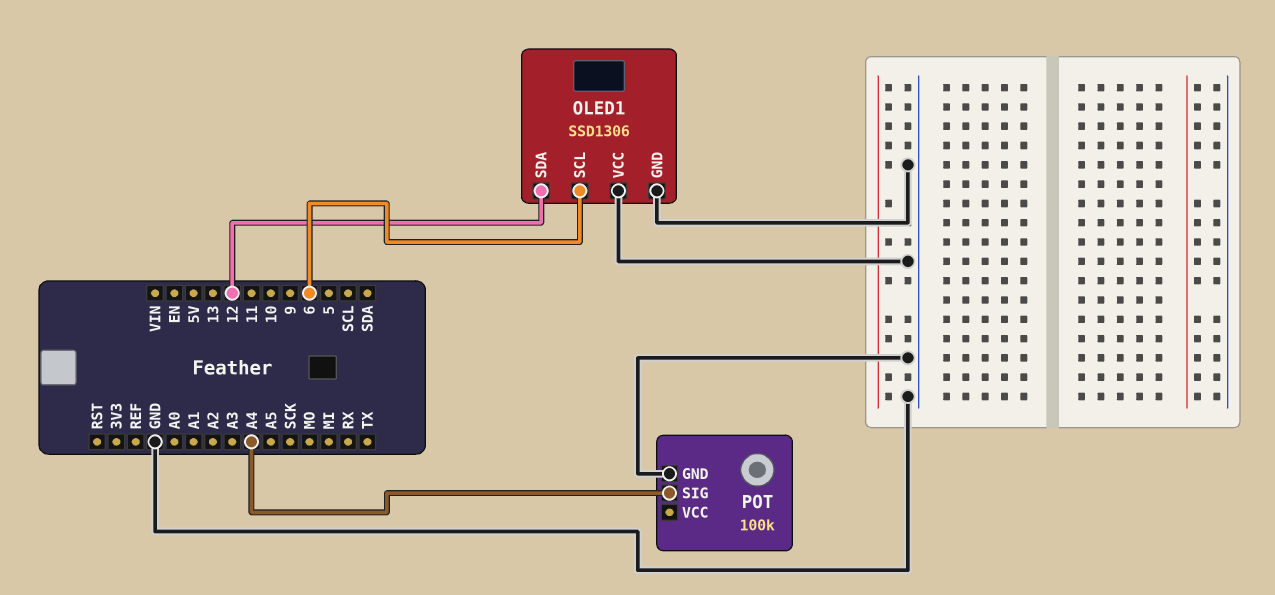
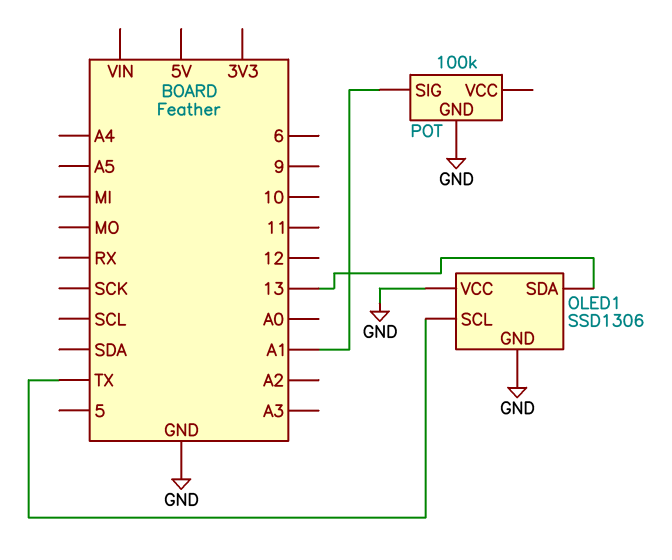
OLED1 pin SCL: 6 -> TX
OLED1 pin SDA: 12 -> 13
POT pin SIG: A4 -> A1

